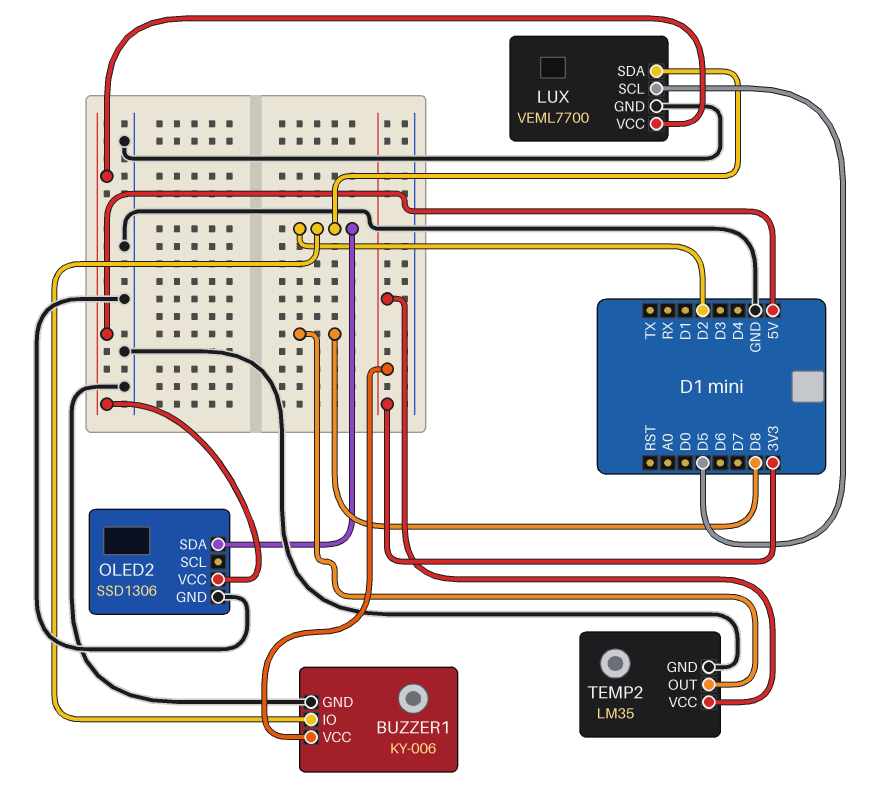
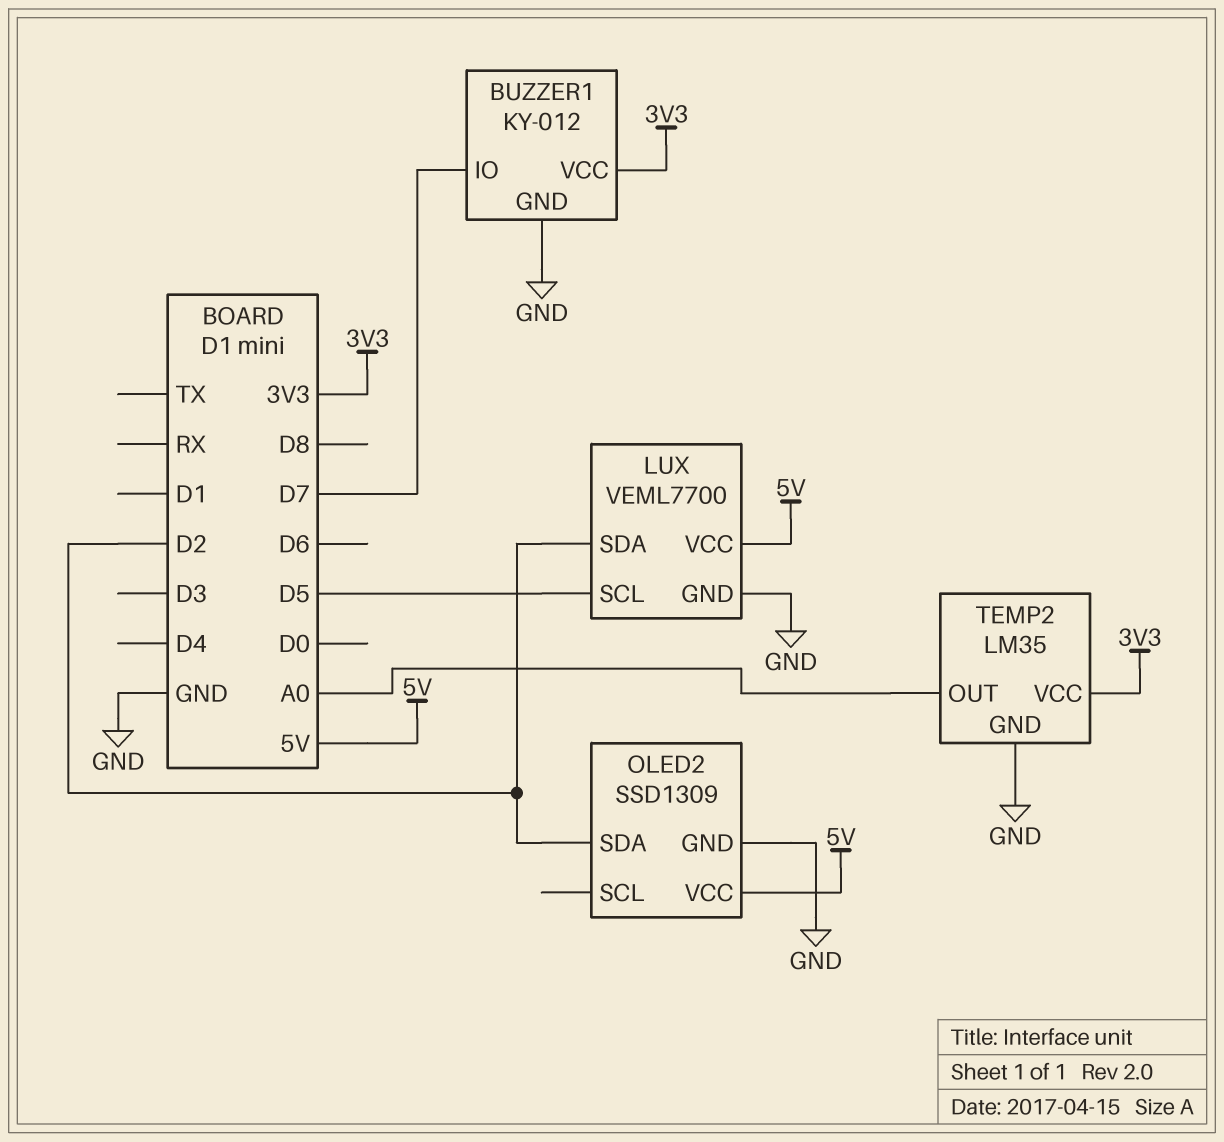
BUZZER1: KY-006 -> KY-012
BUZZER1 pin IO: D2 -> D7
OLED2: SSD1306 -> SSD1309
TEMP2 pin OUT: D8 -> A0

